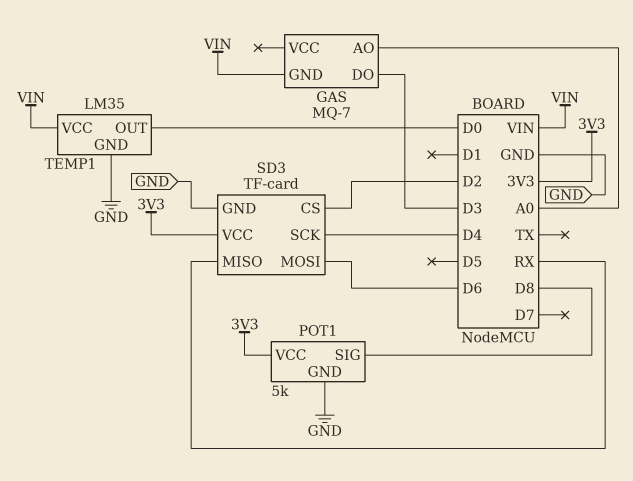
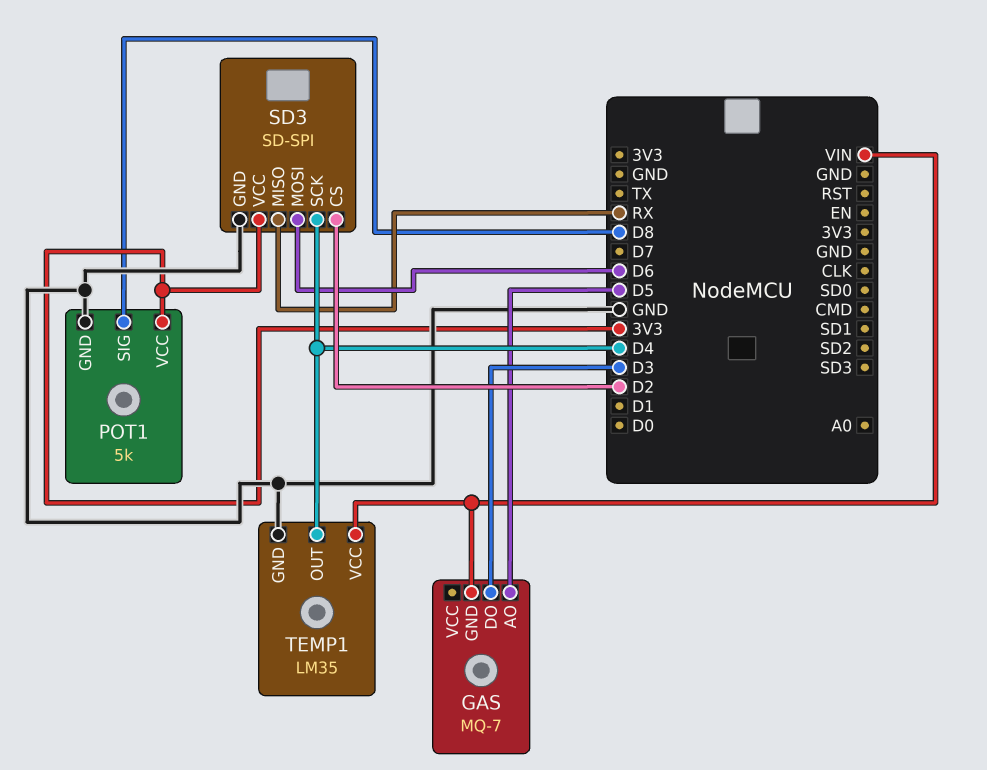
GAS pin AO: A0 -> D5
SD3: TF-card -> SD-SPI
TEMP1 pin OUT: D0 -> D4

